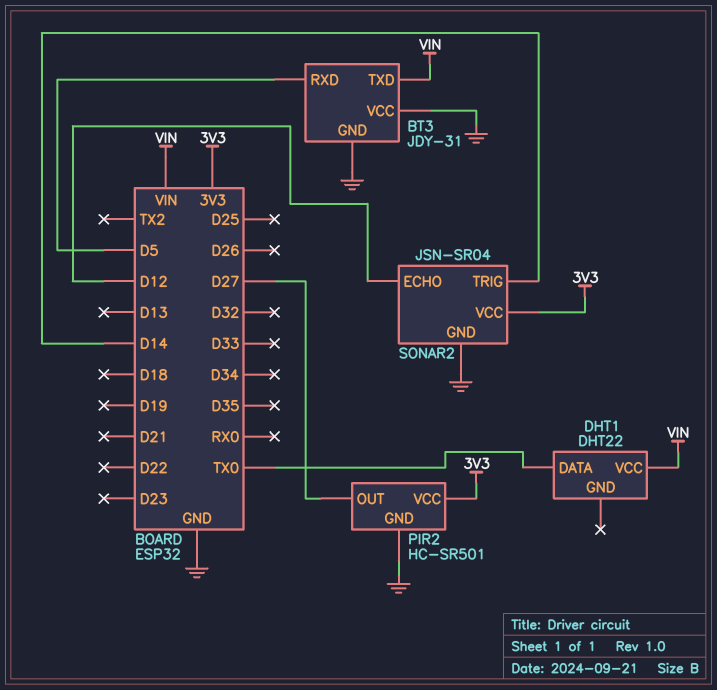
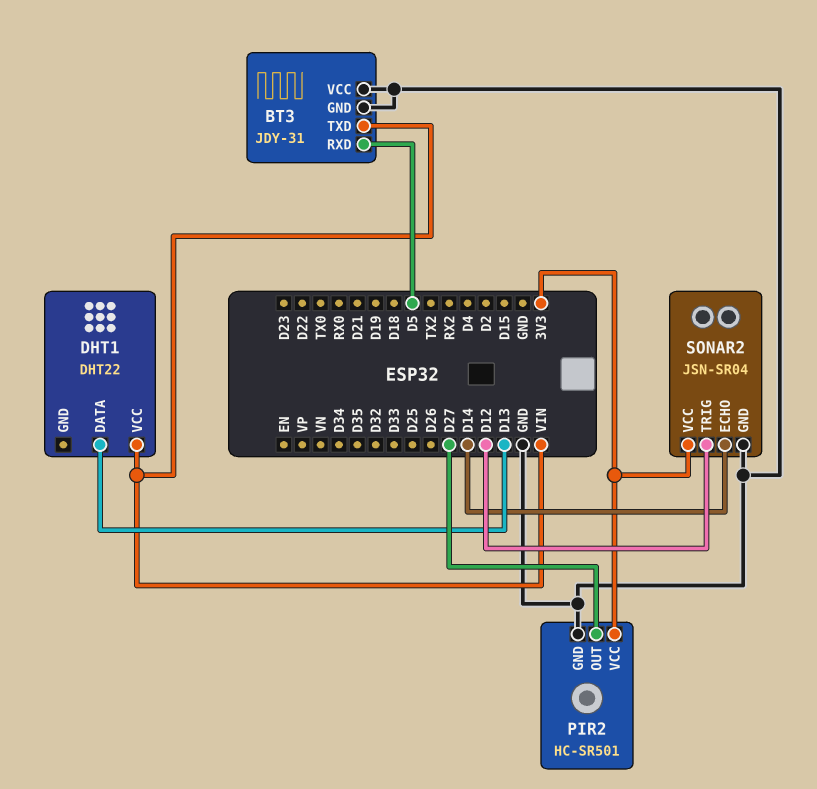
DHT1 pin DATA: TX0 -> D13
SONAR2 pin ECHO: D12 -> D14
SONAR2 pin TRIG: D14 -> D12

